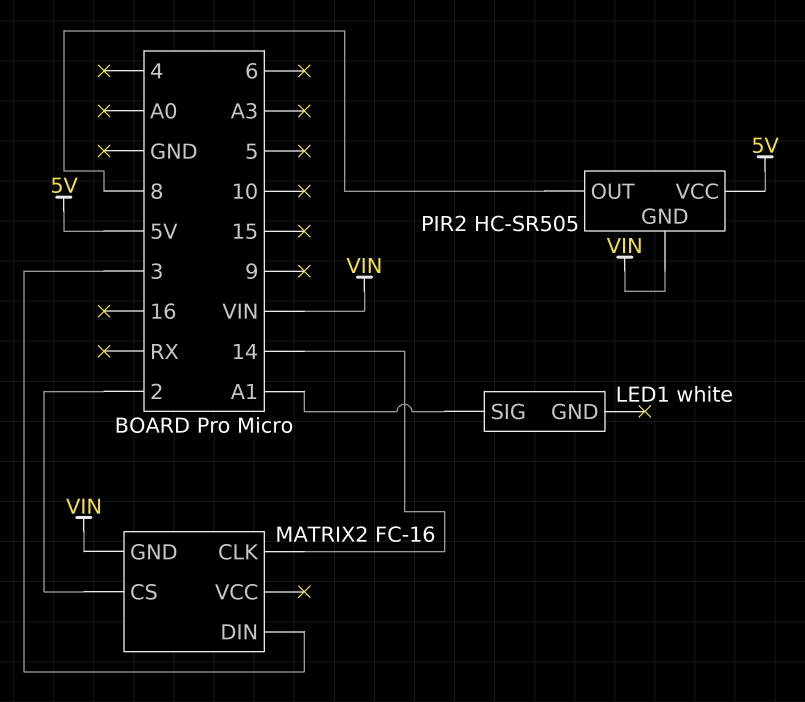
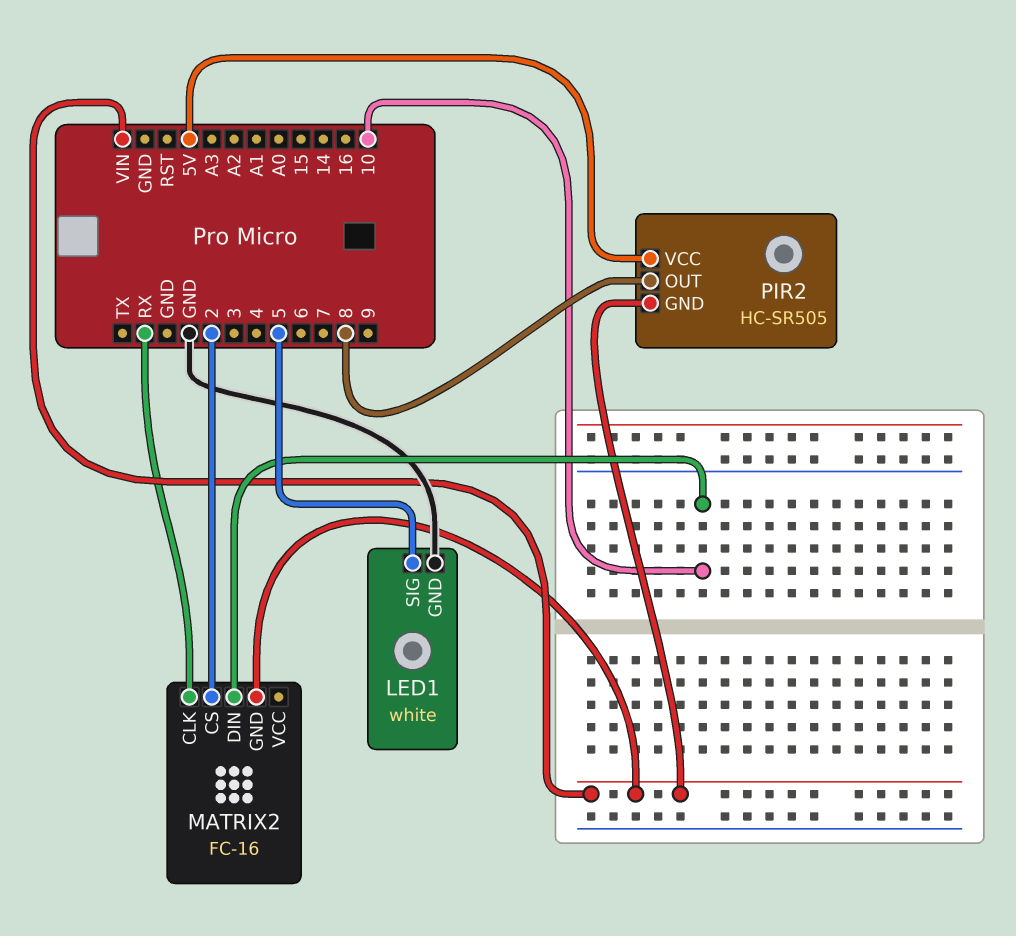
LED1 pin GND: none -> GND
LED1 pin SIG: A1 -> 5
MATRIX2 pin CLK: 14 -> RX
MATRIX2 pin DIN: 3 -> 10

